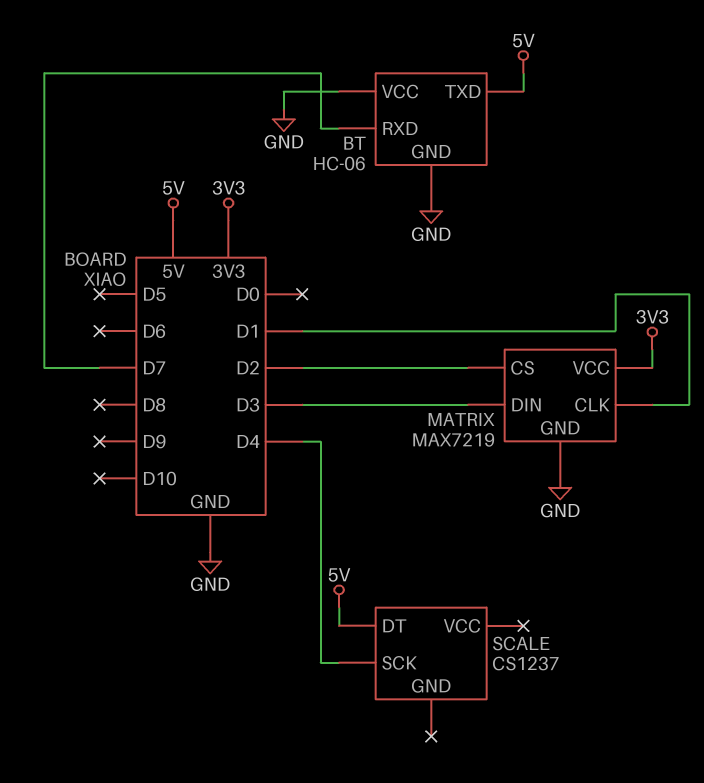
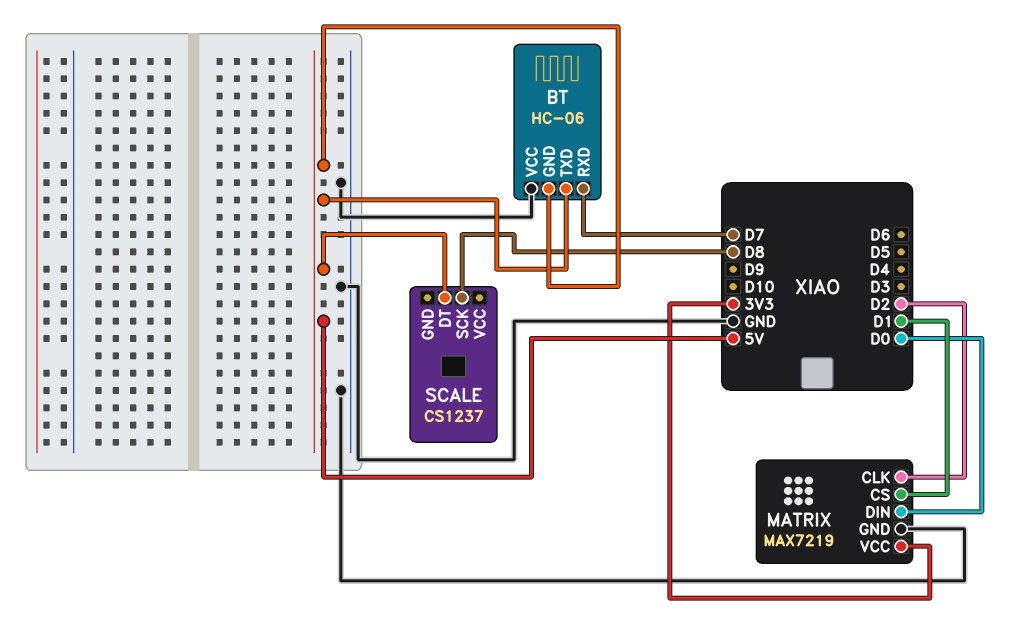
BT pin GND: GND -> 5V
MATRIX pin CLK: D1 -> D2
MATRIX pin CS: D2 -> D1
MATRIX pin DIN: D3 -> D0
SCALE pin SCK: D4 -> D8

